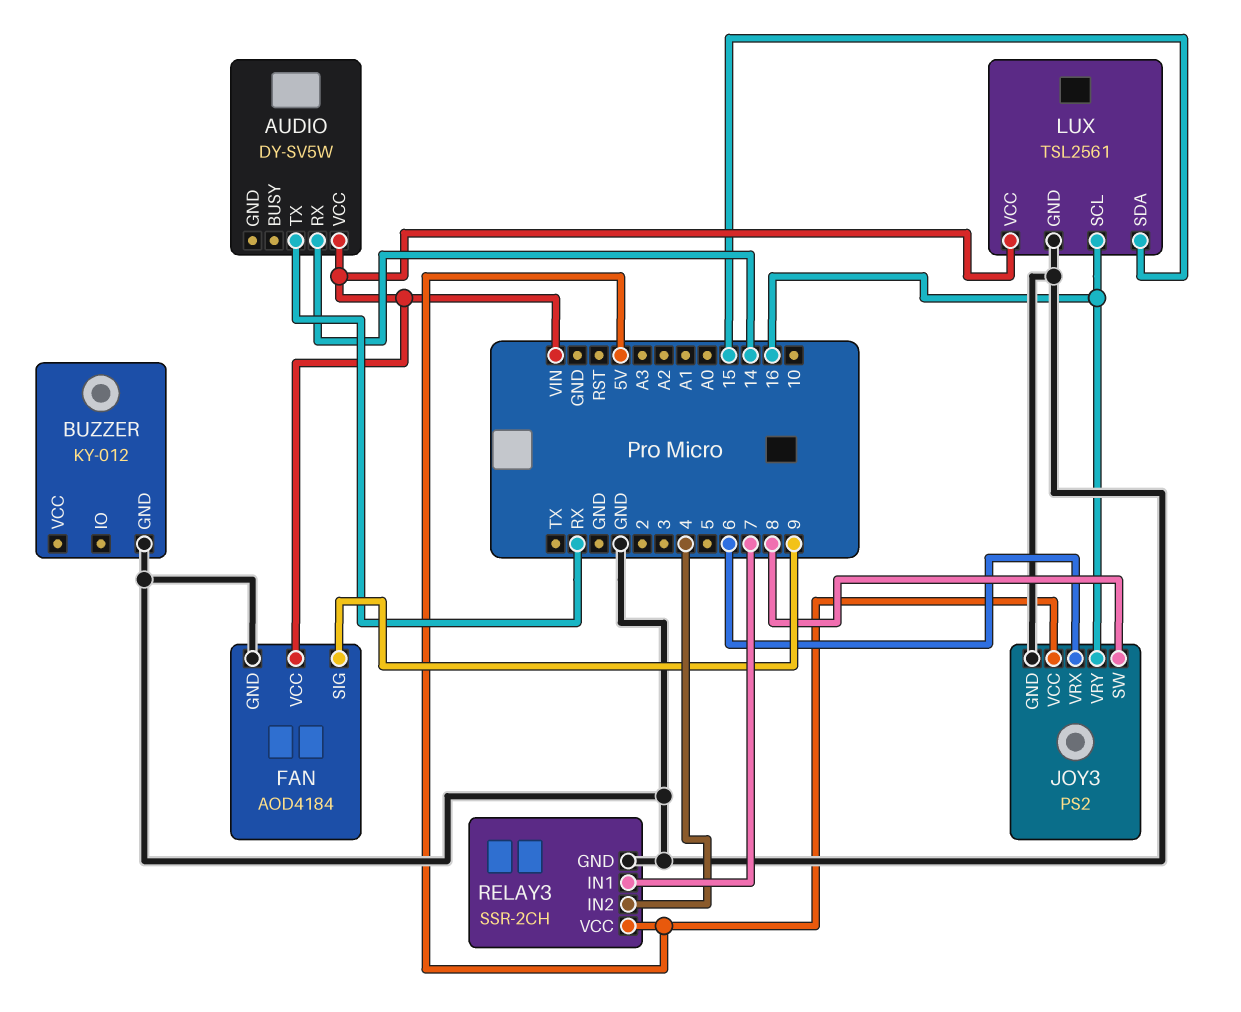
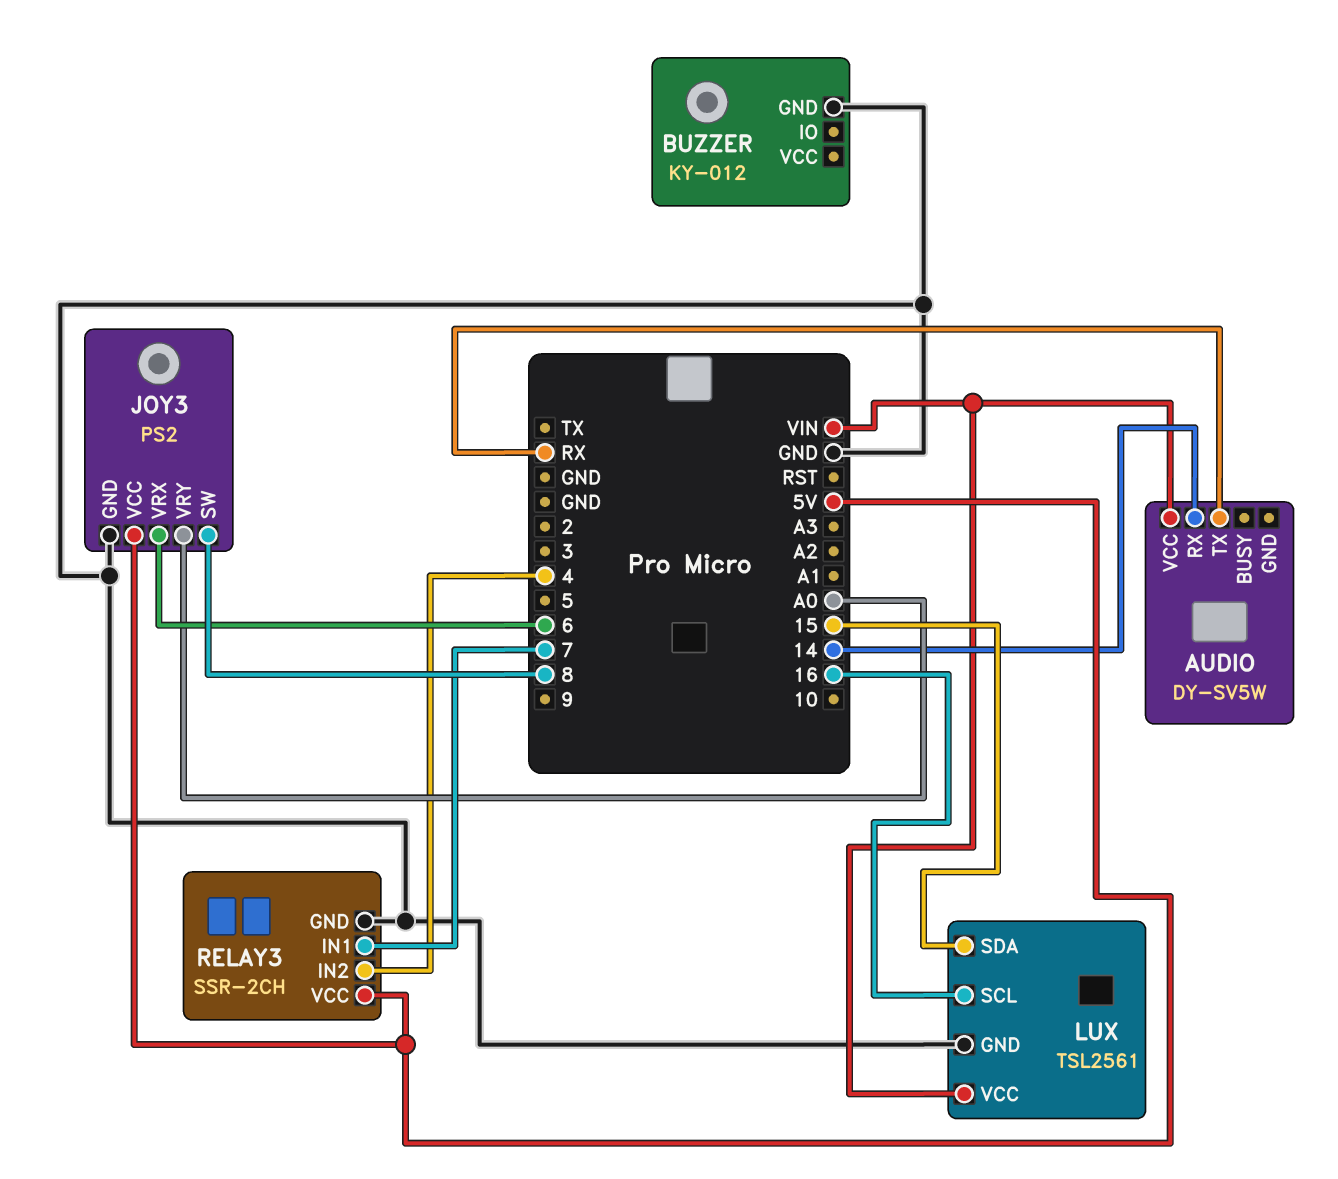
FAN: AOD4184 -> none
FAN pin GND: GND -> none
FAN pin SIG: 9 -> none
FAN pin VCC: VIN -> none
JOY3 pin VRY: 16 -> A0

